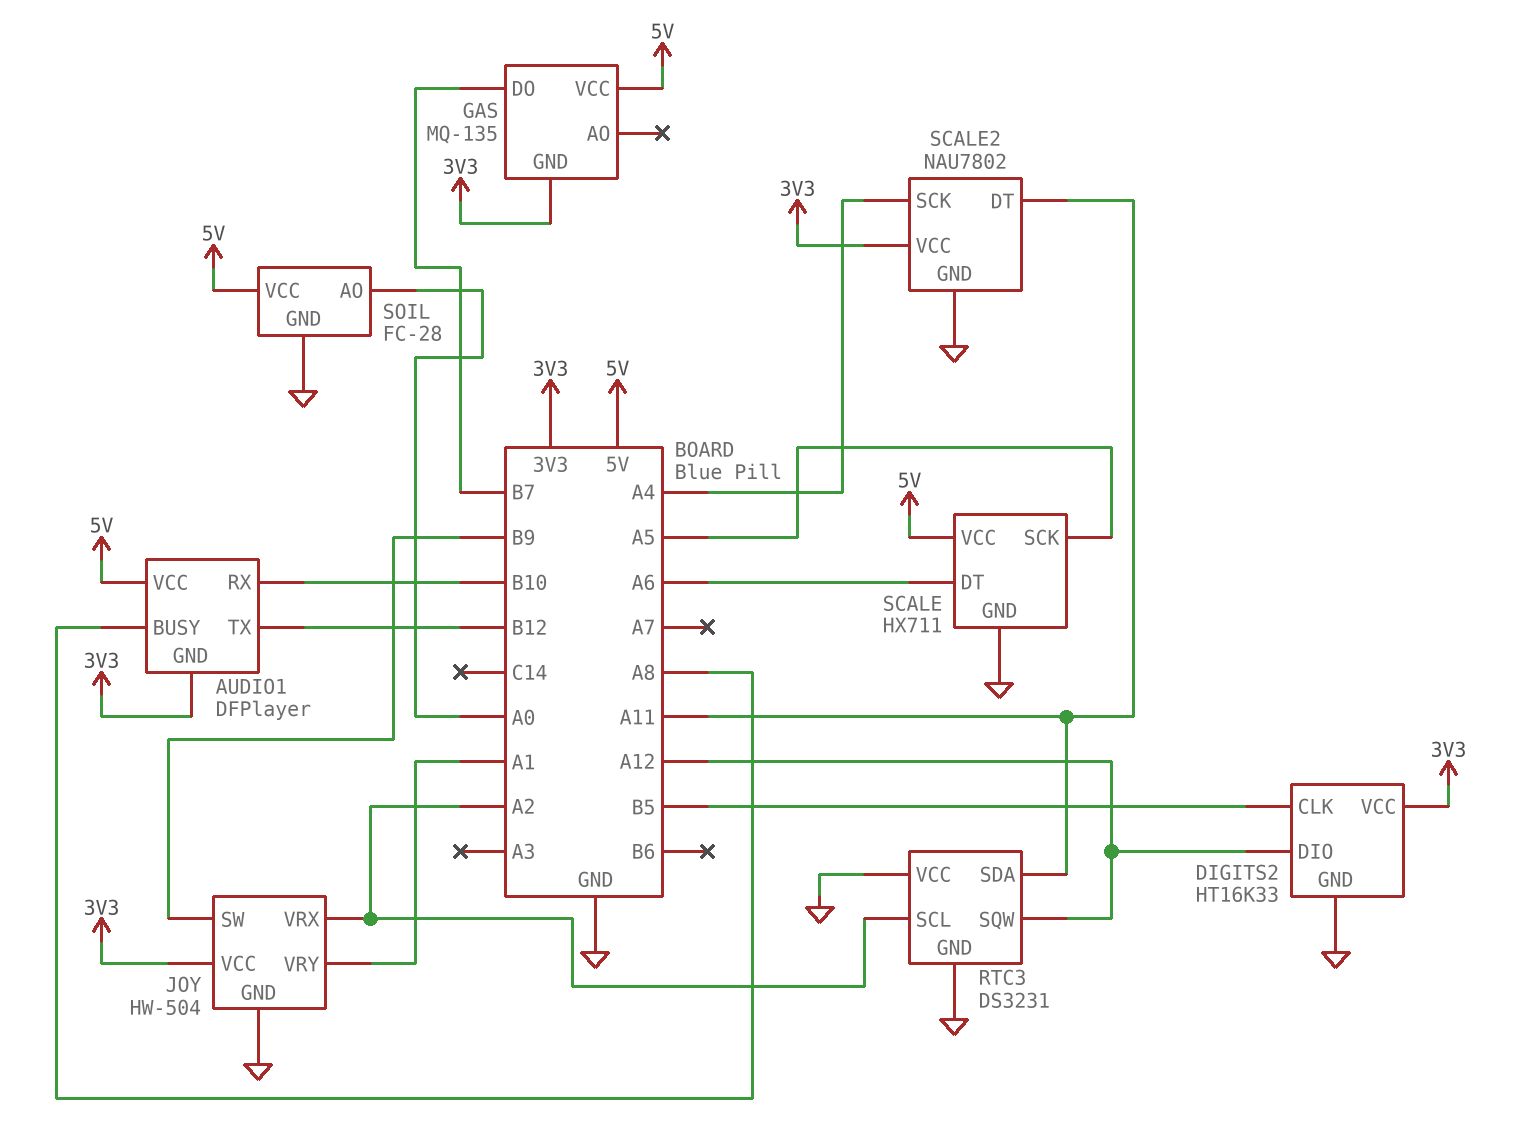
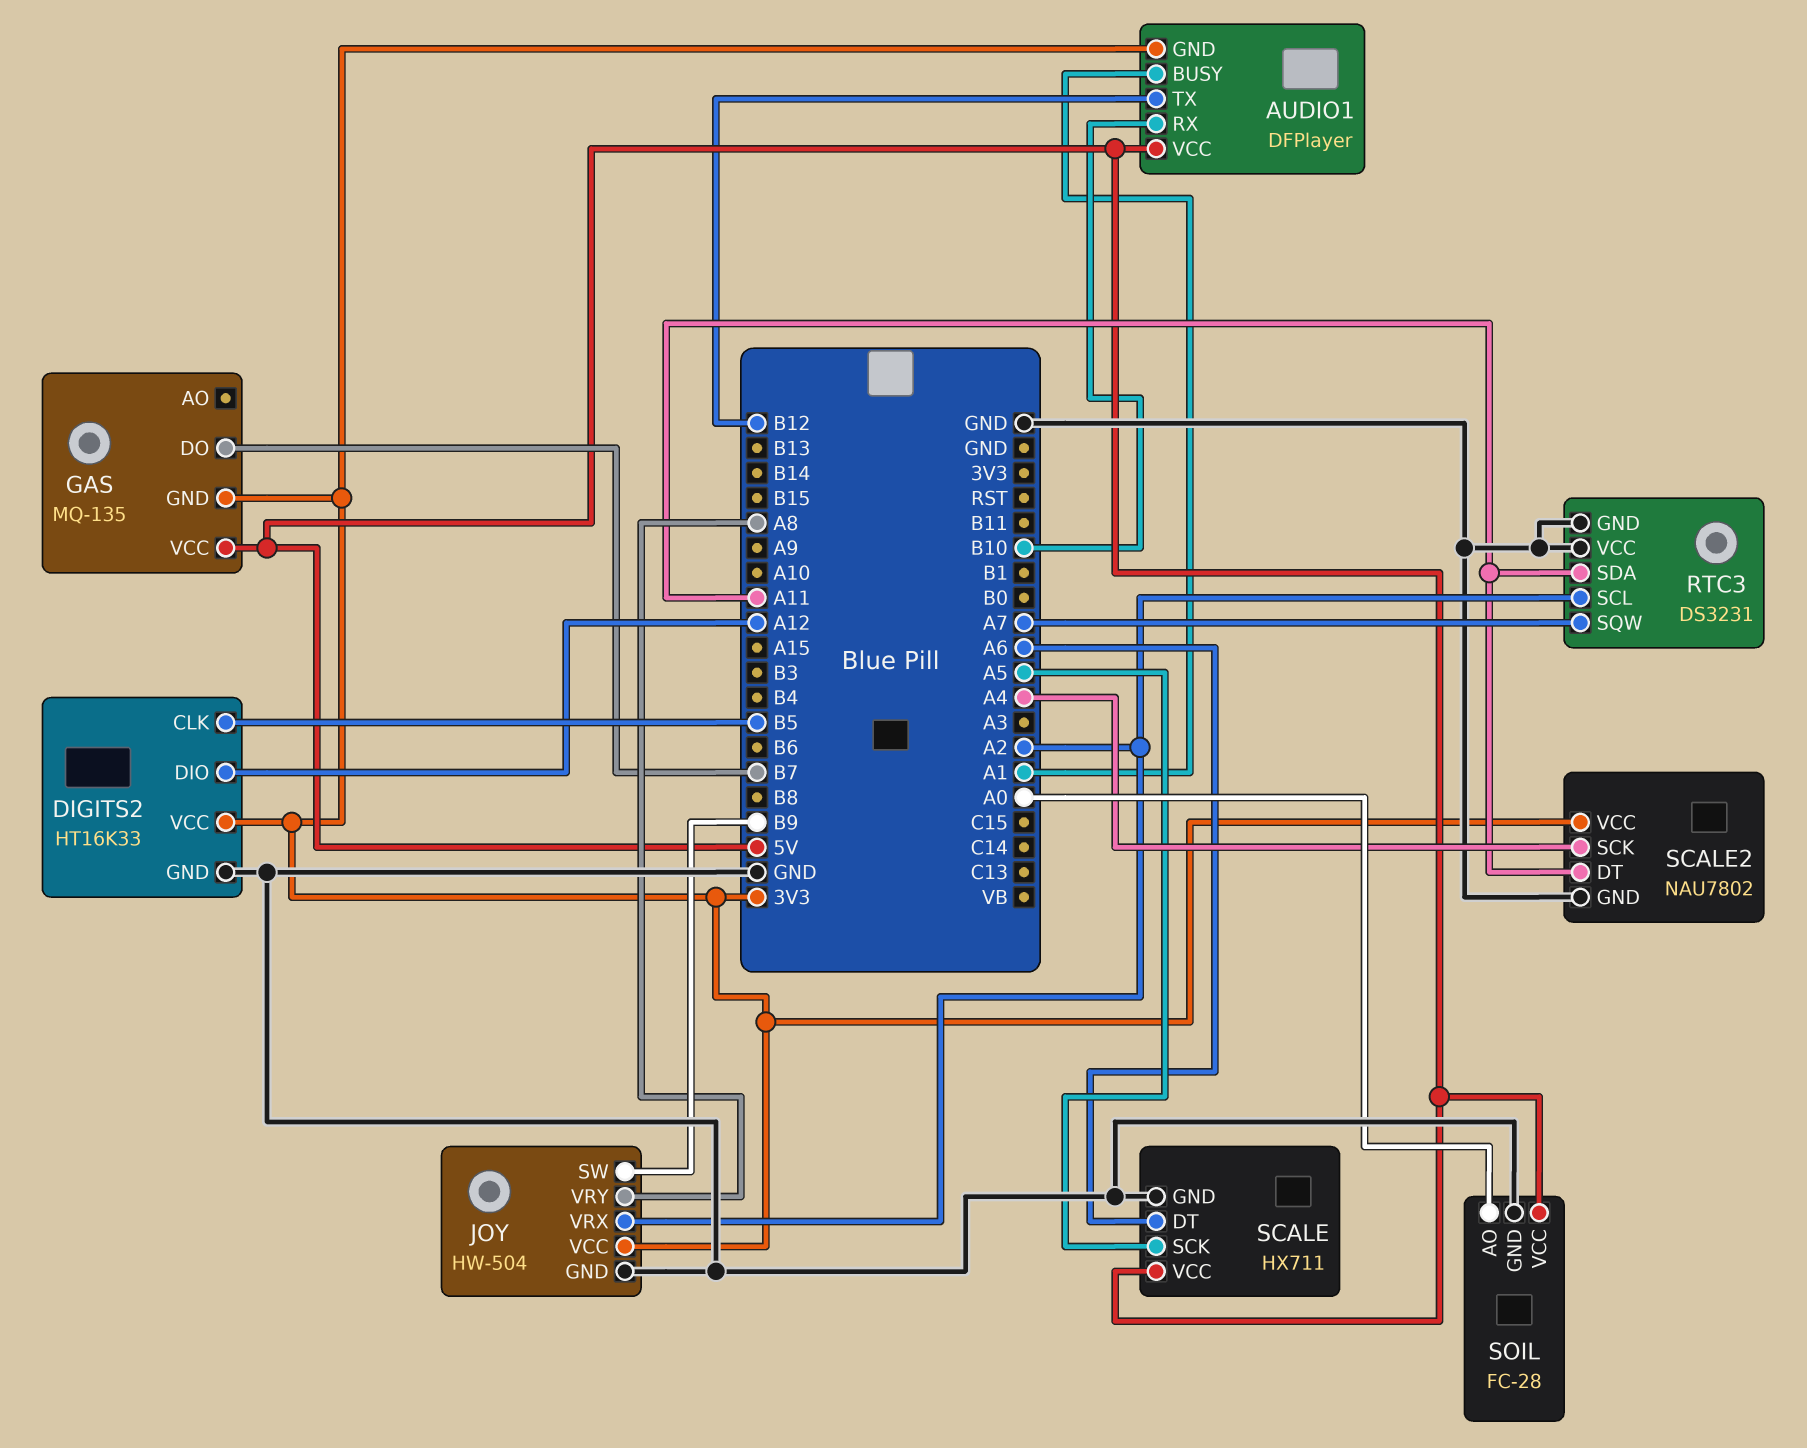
AUDIO1 pin BUSY: A8 -> A1
JOY pin VRY: A1 -> A8
RTC3 pin SQW: A12 -> A7

